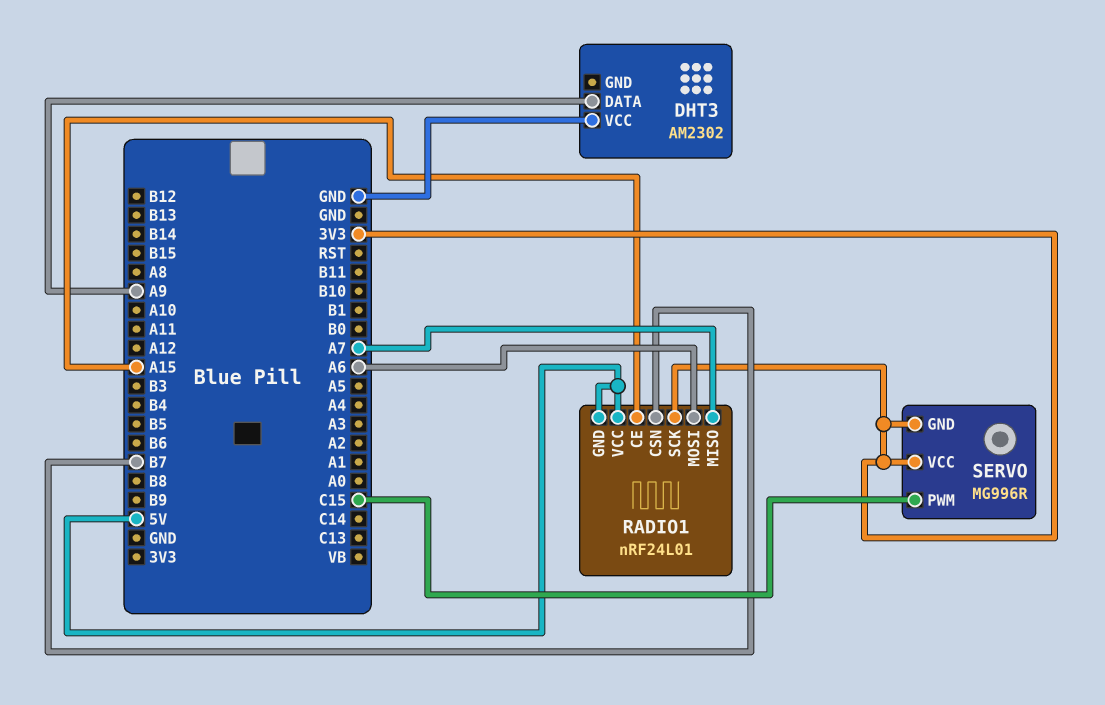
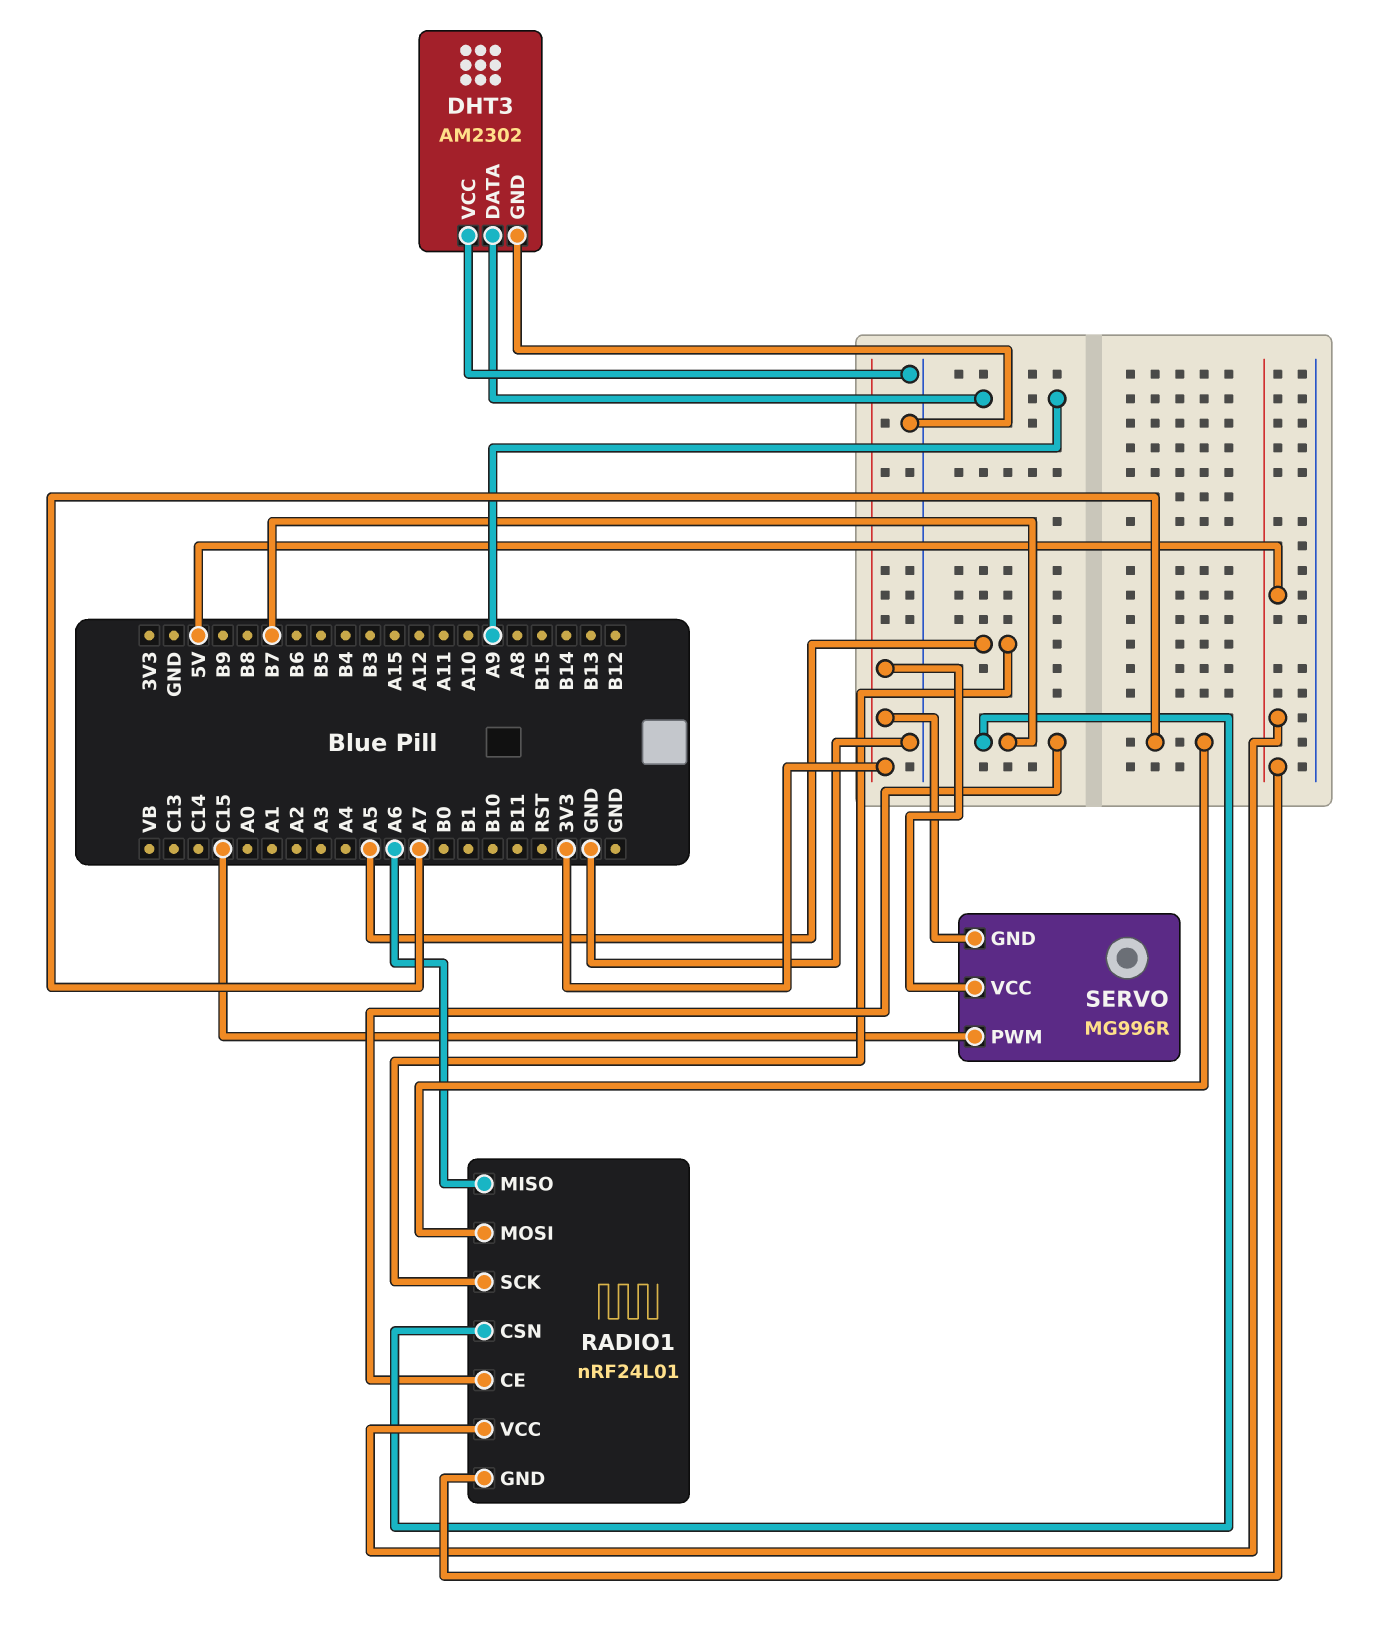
DHT3 pin GND: none -> GND
RADIO1 pin CE: A15 -> B7
RADIO1 pin MISO: A7 -> A6
RADIO1 pin MOSI: A6 -> A7
RADIO1 pin SCK: 3V3 -> A5

